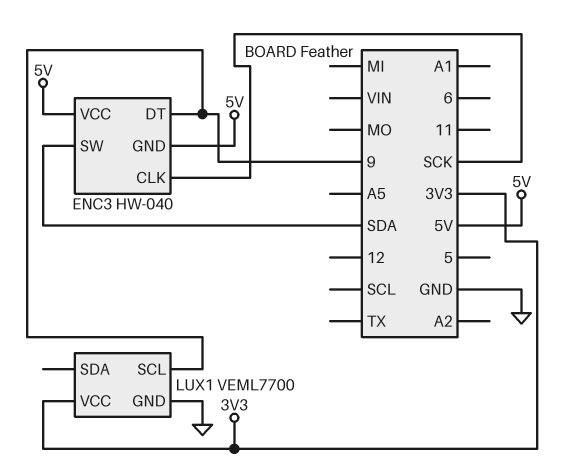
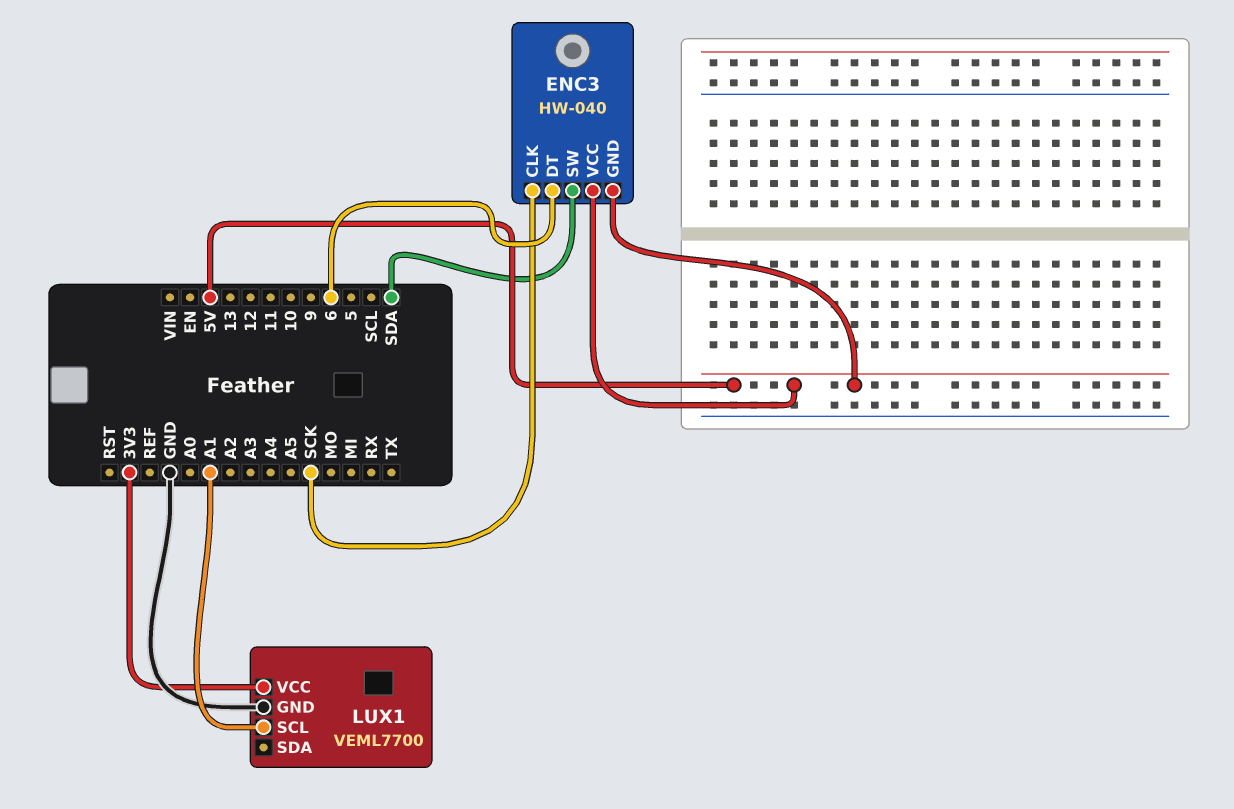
ENC3 pin DT: 9 -> 6
LUX1 pin SCL: 9 -> A1

